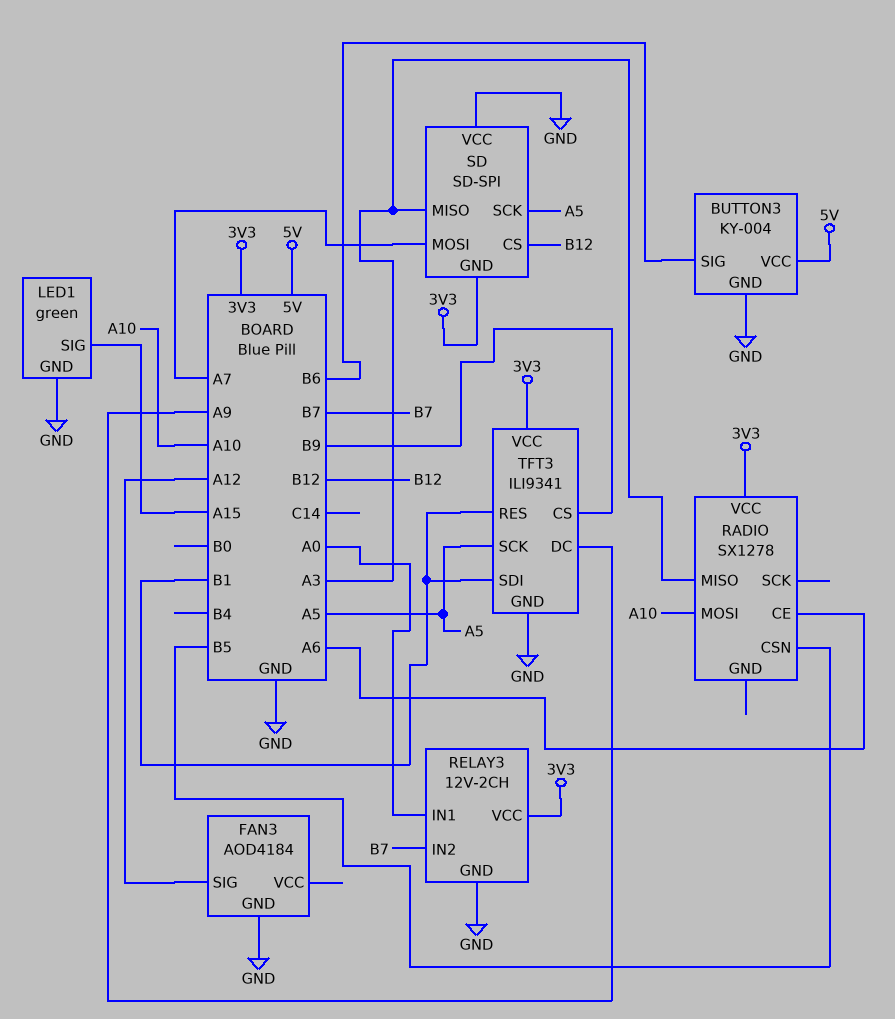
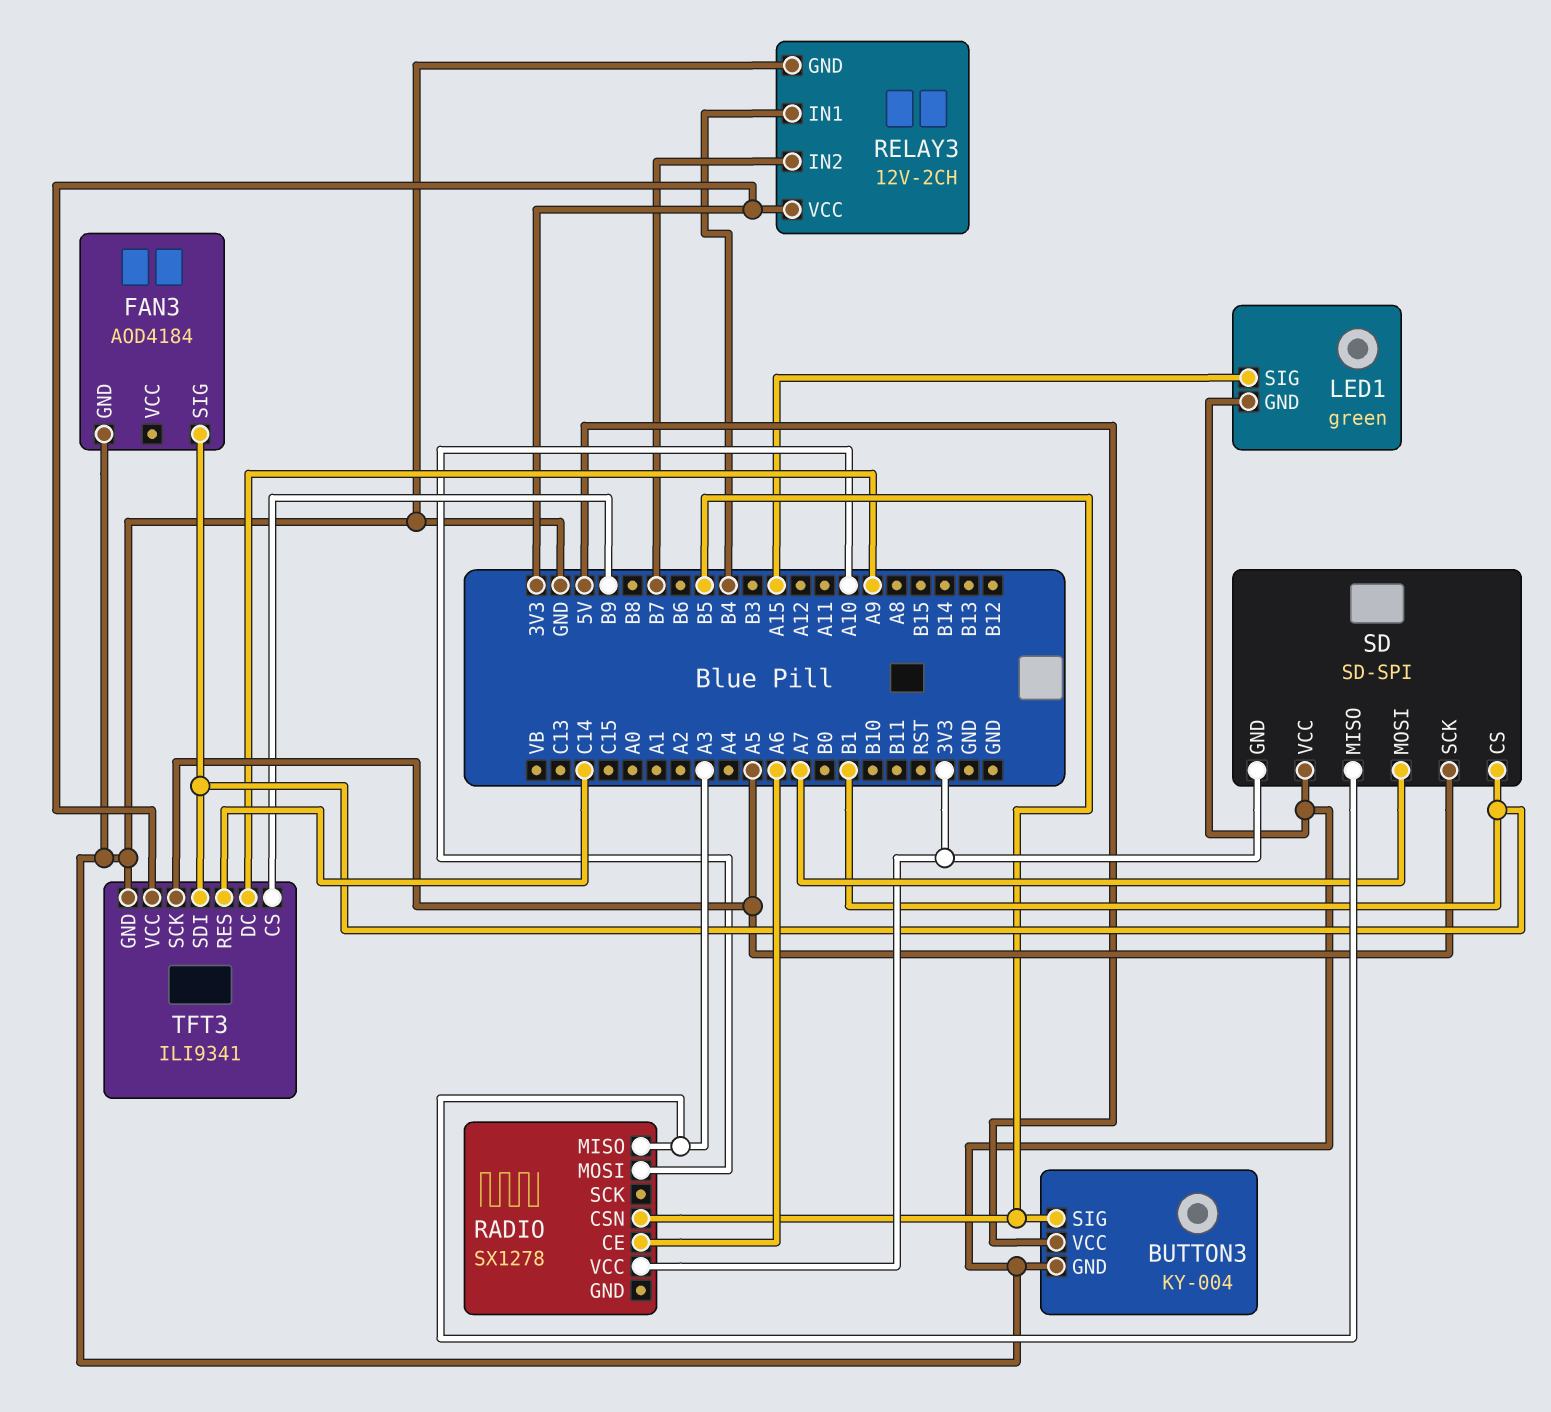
BUTTON3 pin SIG: B6 -> B5
FAN3 pin SIG: A12 -> B1
RELAY3 pin IN1: A0 -> B4
SD pin CS: B12 -> B1
TFT3 pin RES: B1 -> C14

